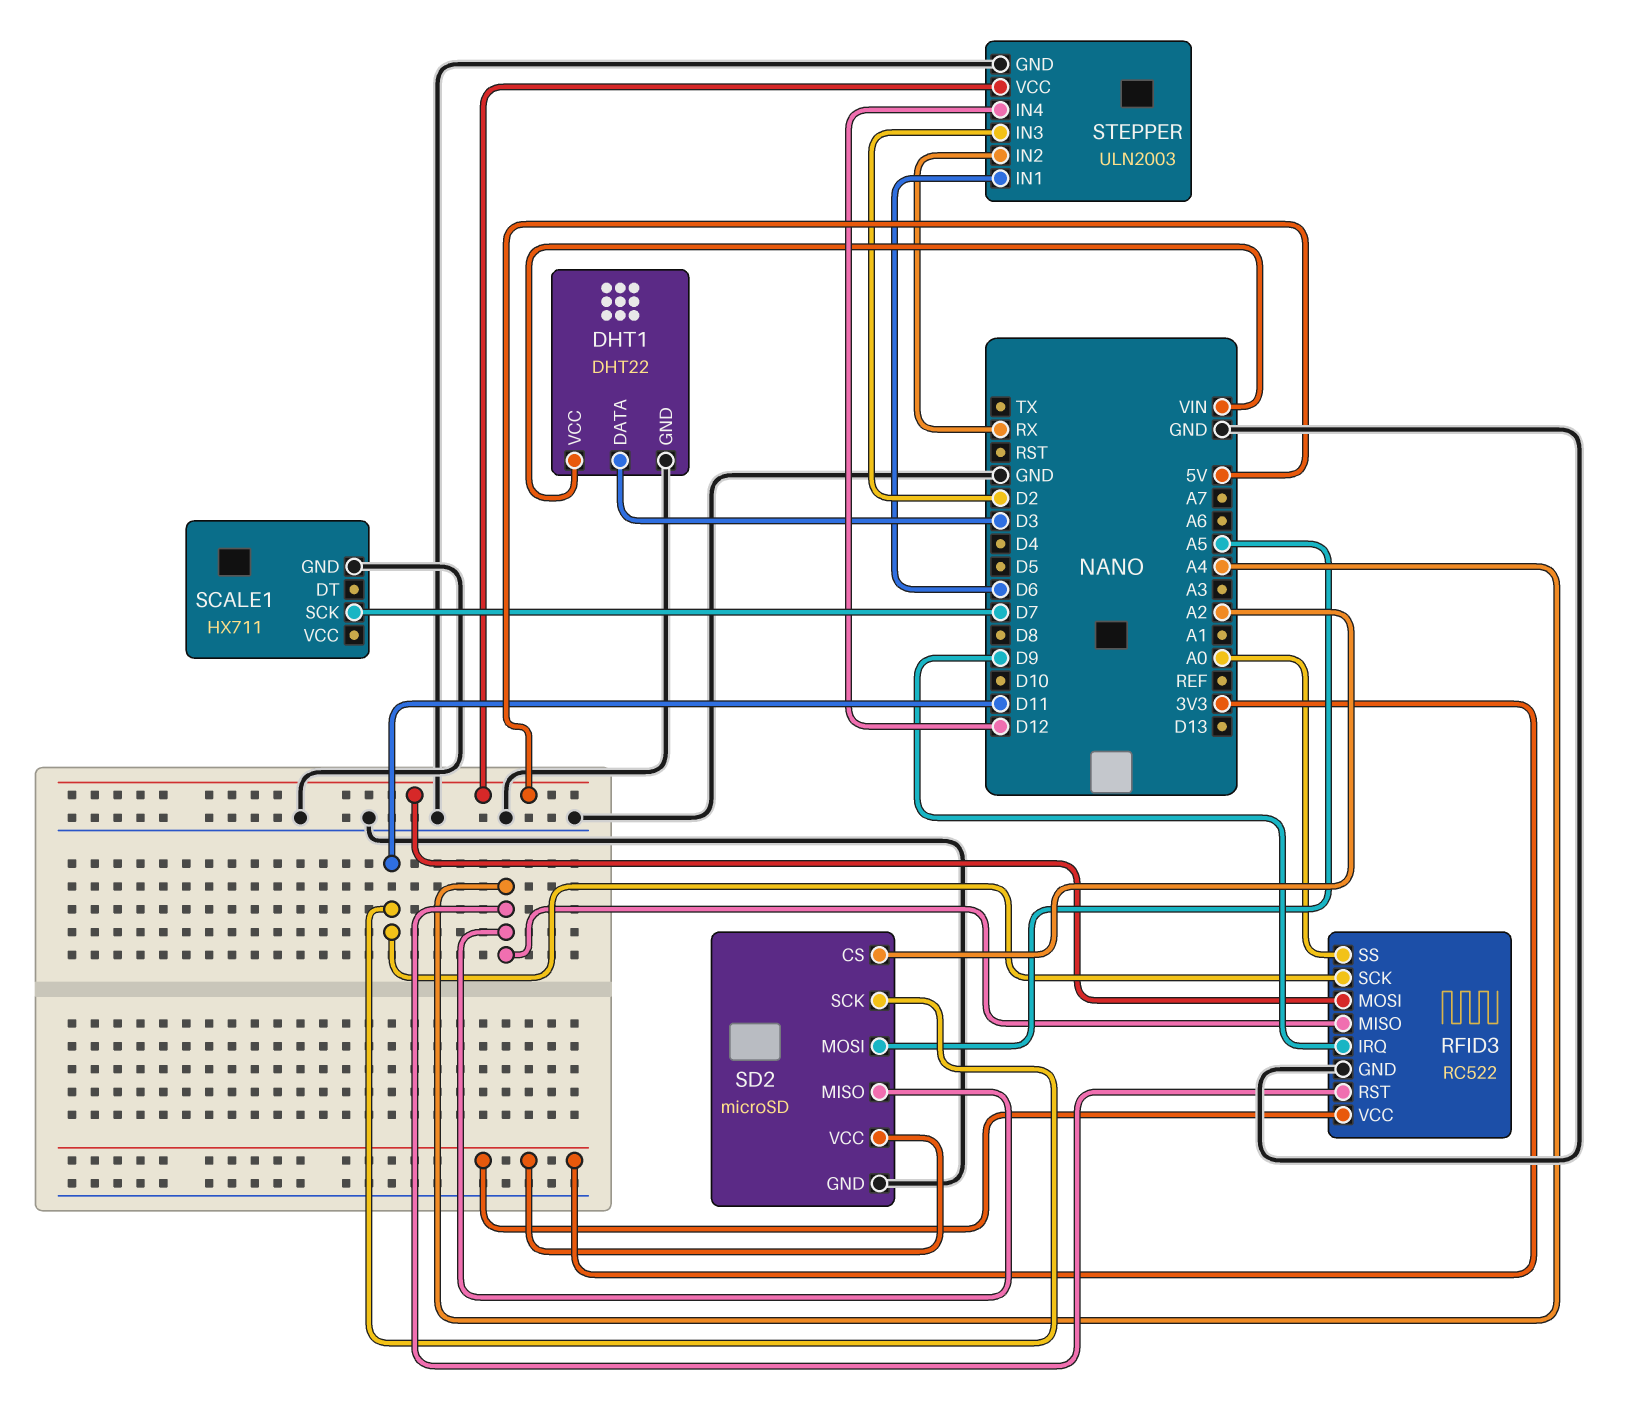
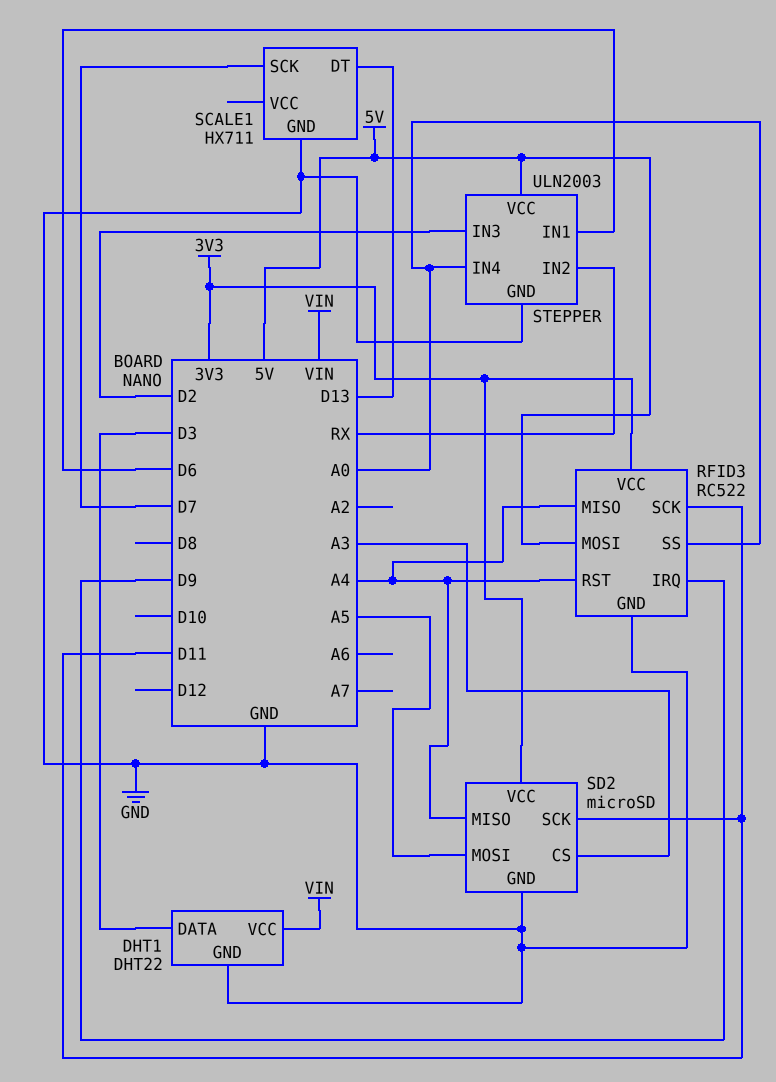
SCALE1 pin DT: none -> D13
SD2 pin CS: A2 -> A3
STEPPER pin IN4: D12 -> A0

